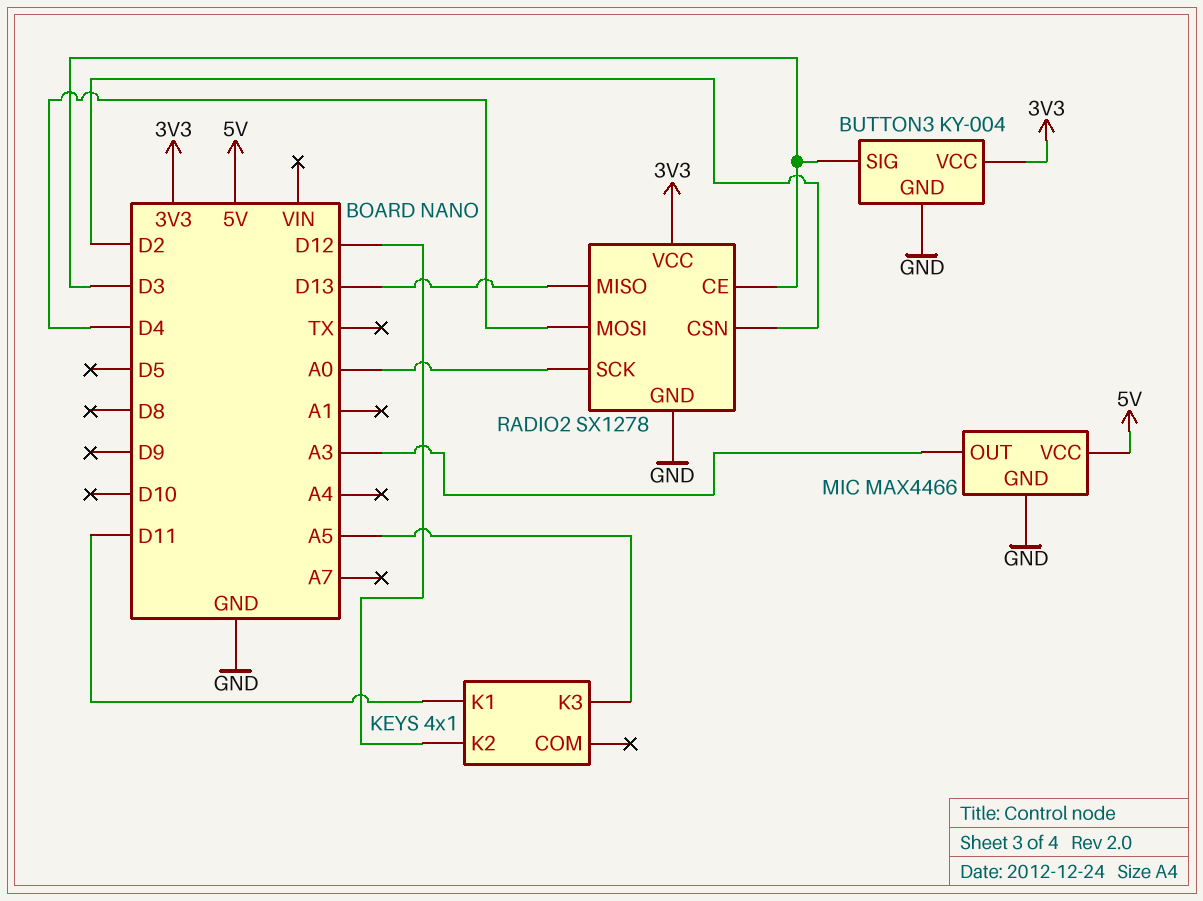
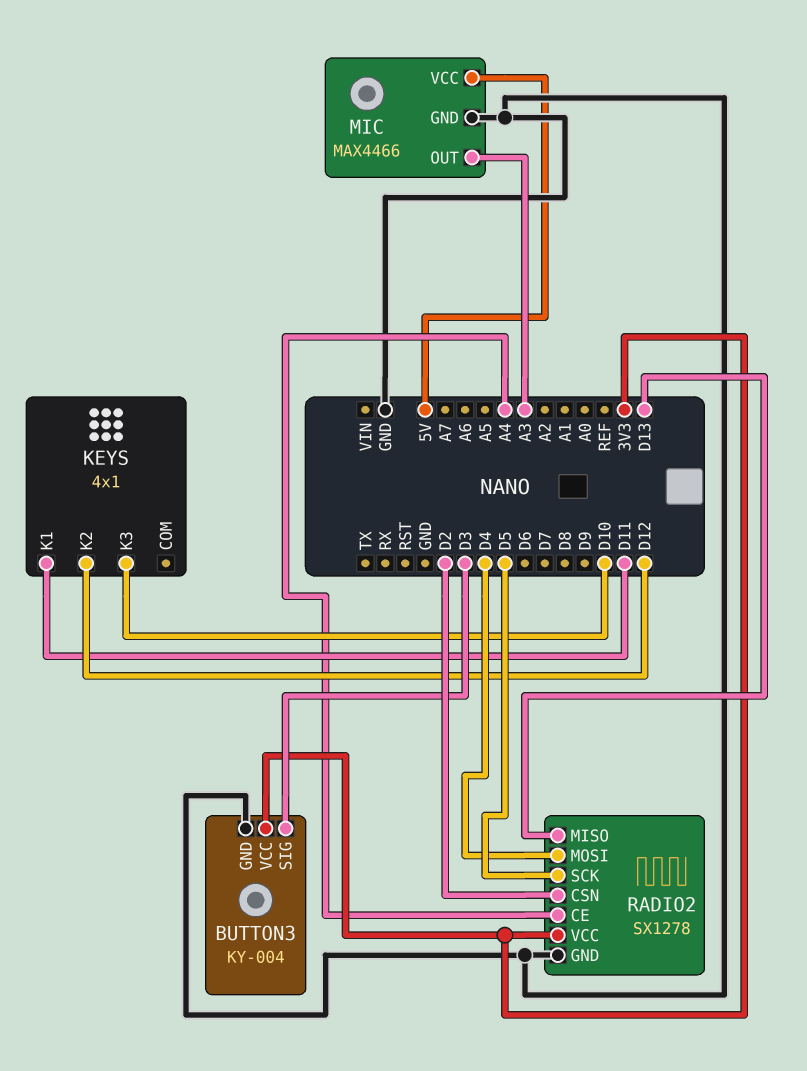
KEYS pin K3: A5 -> D10
RADIO2 pin CE: D3 -> A4
RADIO2 pin SCK: A0 -> D5

